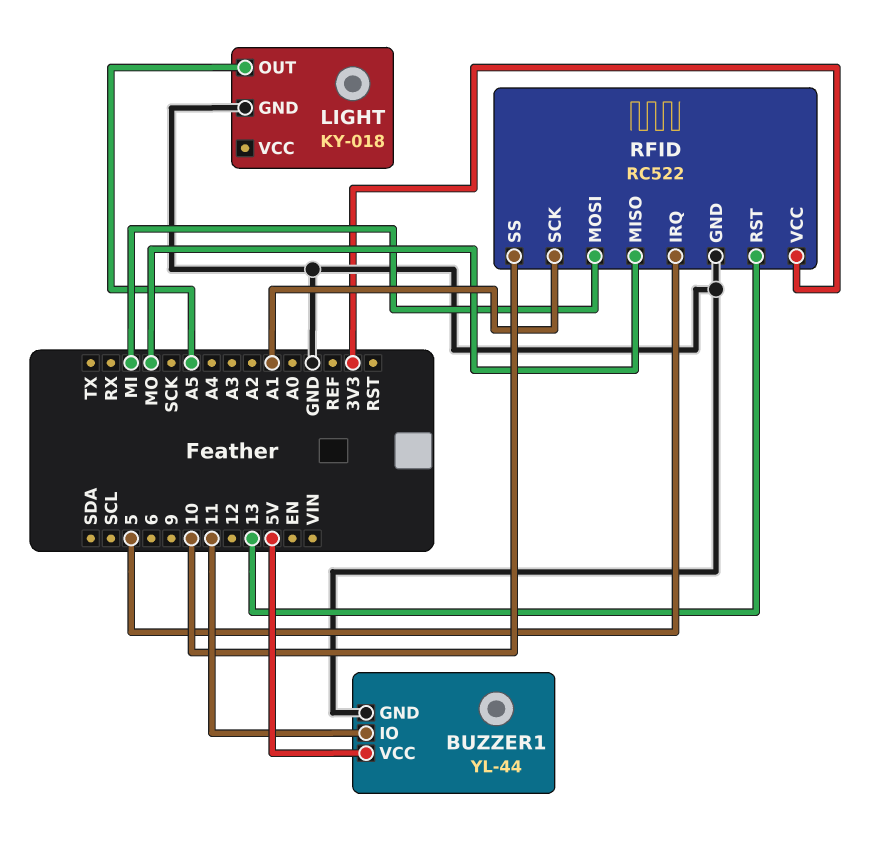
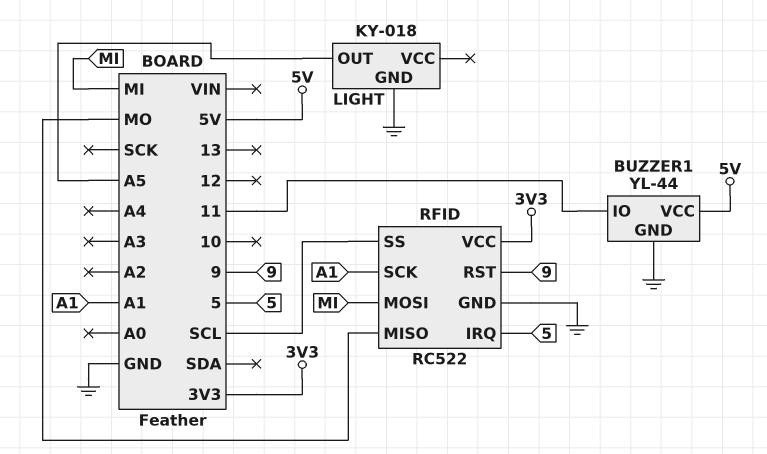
RFID pin RST: 13 -> 9
RFID pin SS: 10 -> SCL

